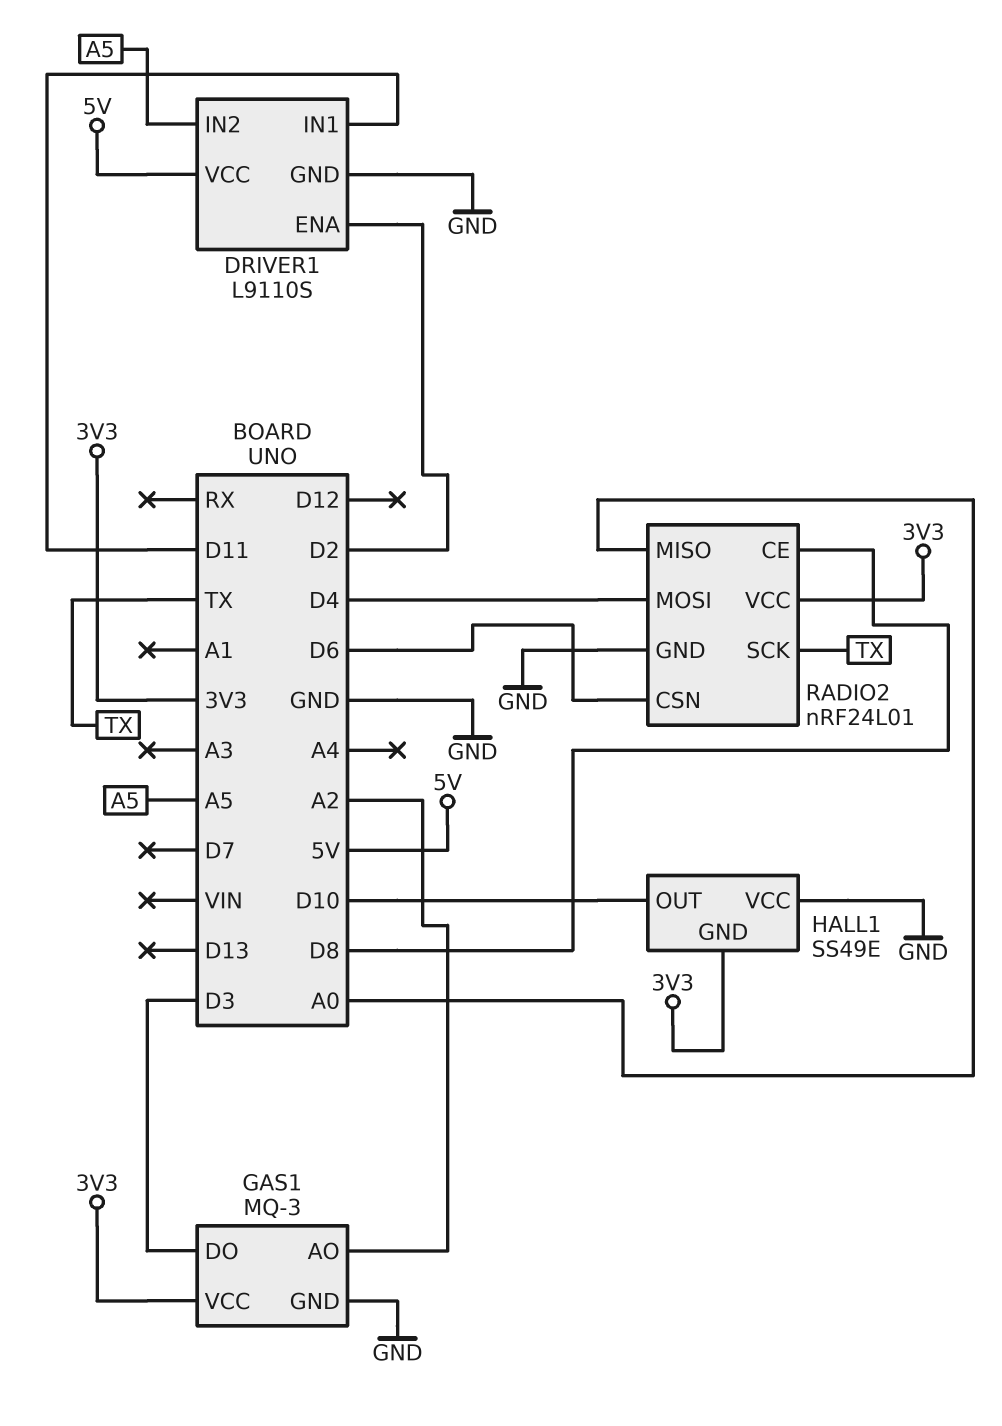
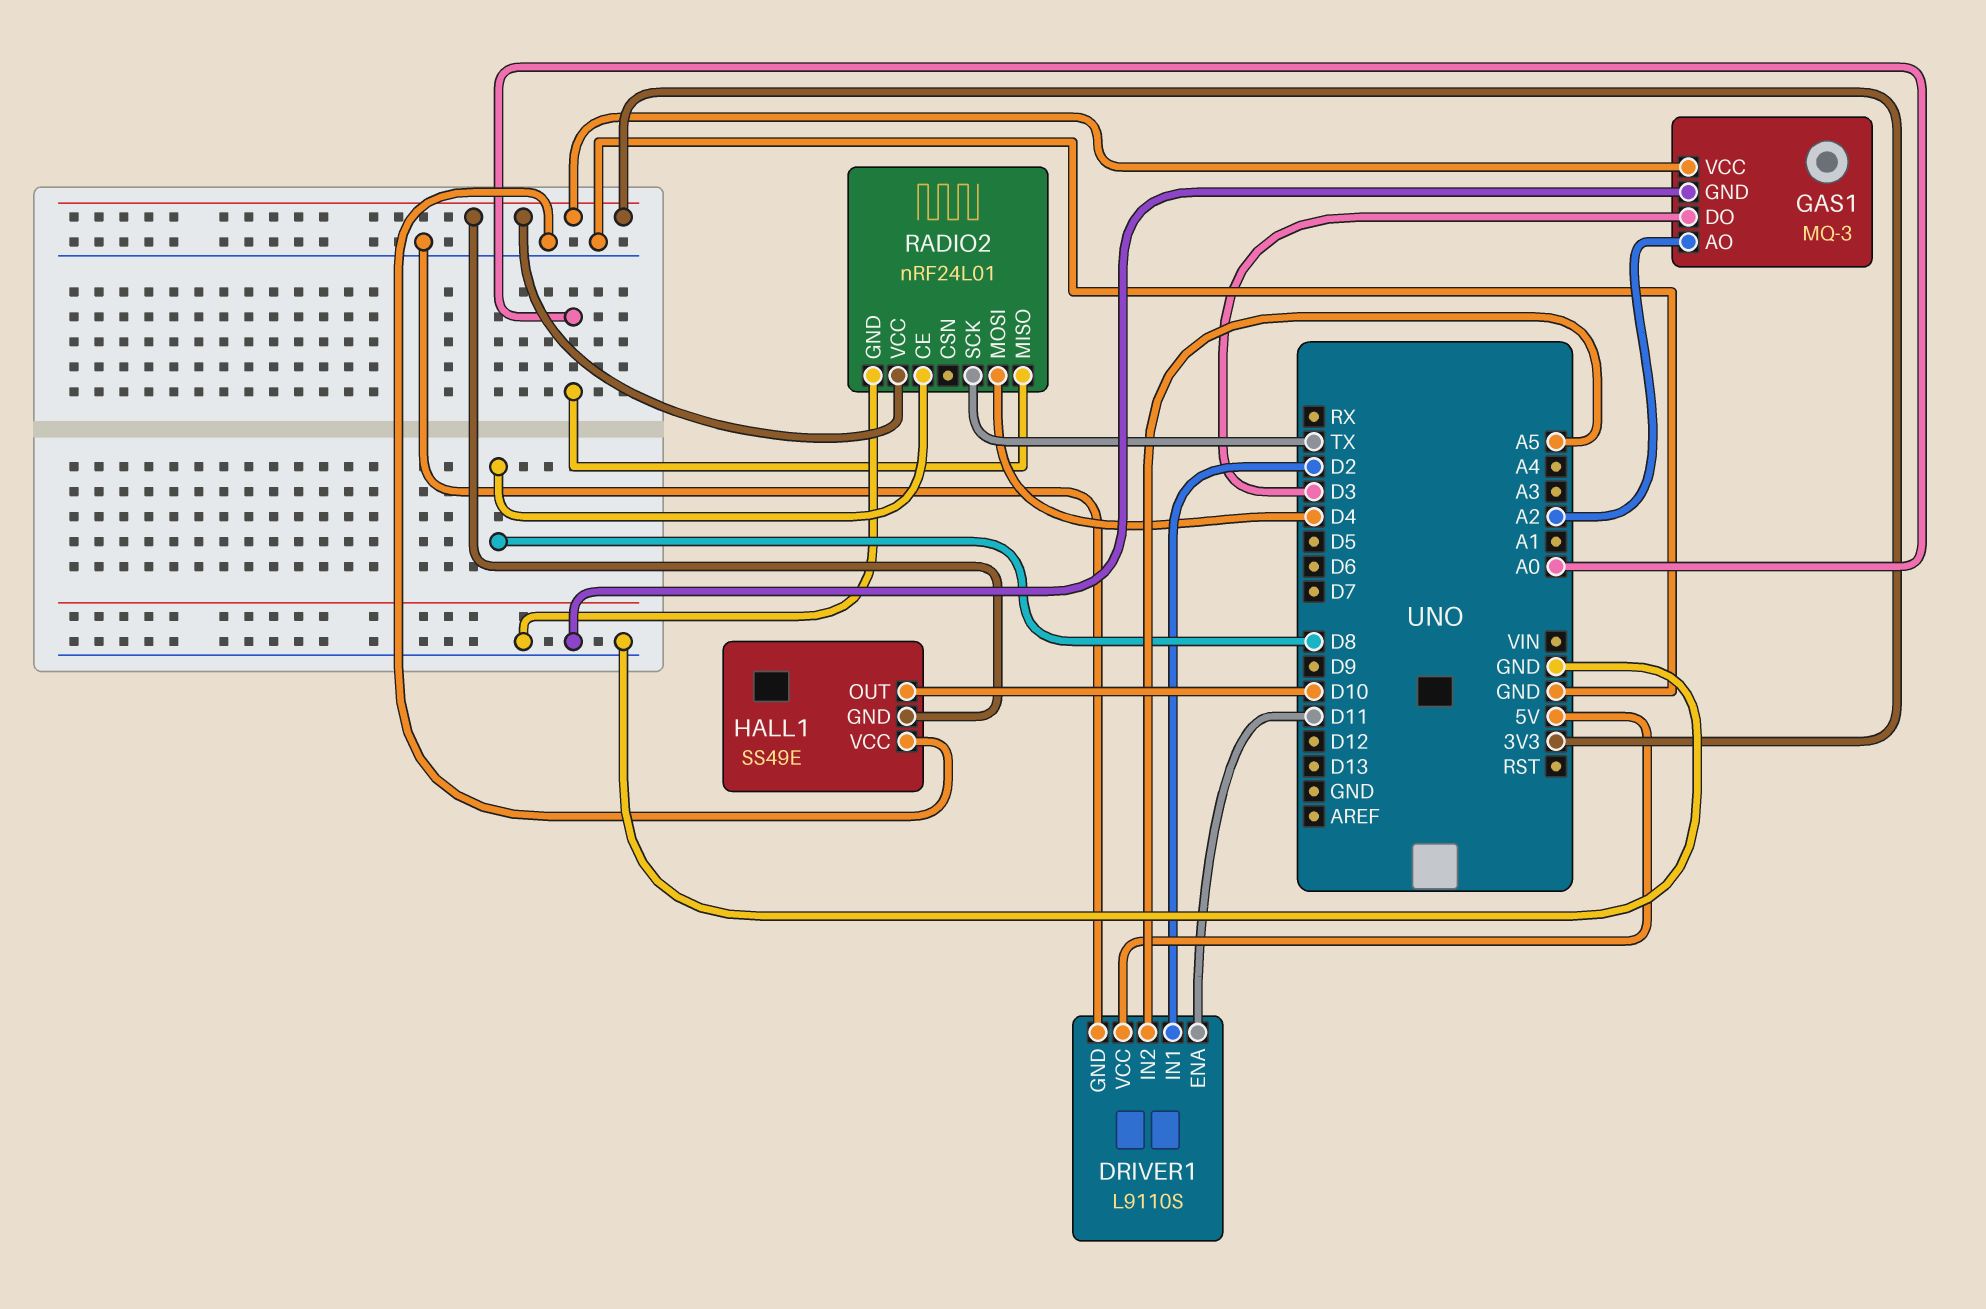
DRIVER1 pin ENA: D2 -> D11
DRIVER1 pin IN1: D11 -> D2
RADIO2 pin CSN: D6 -> none

